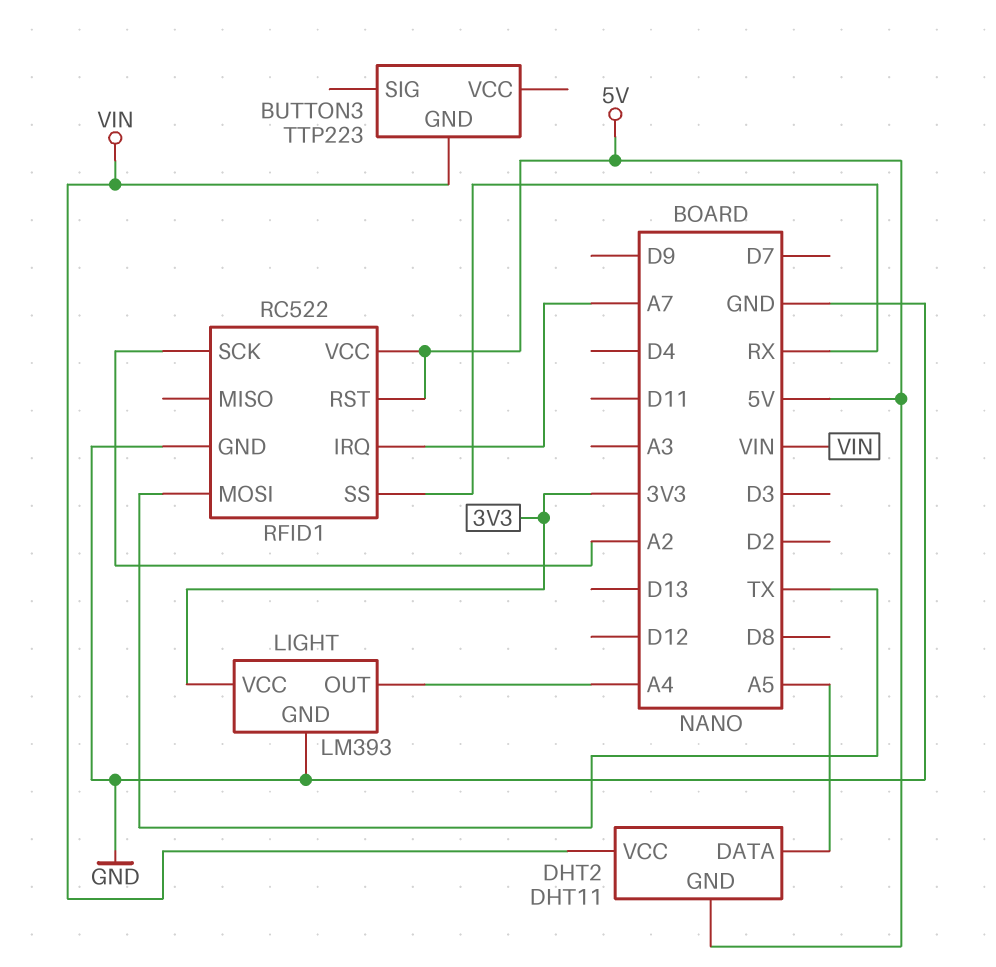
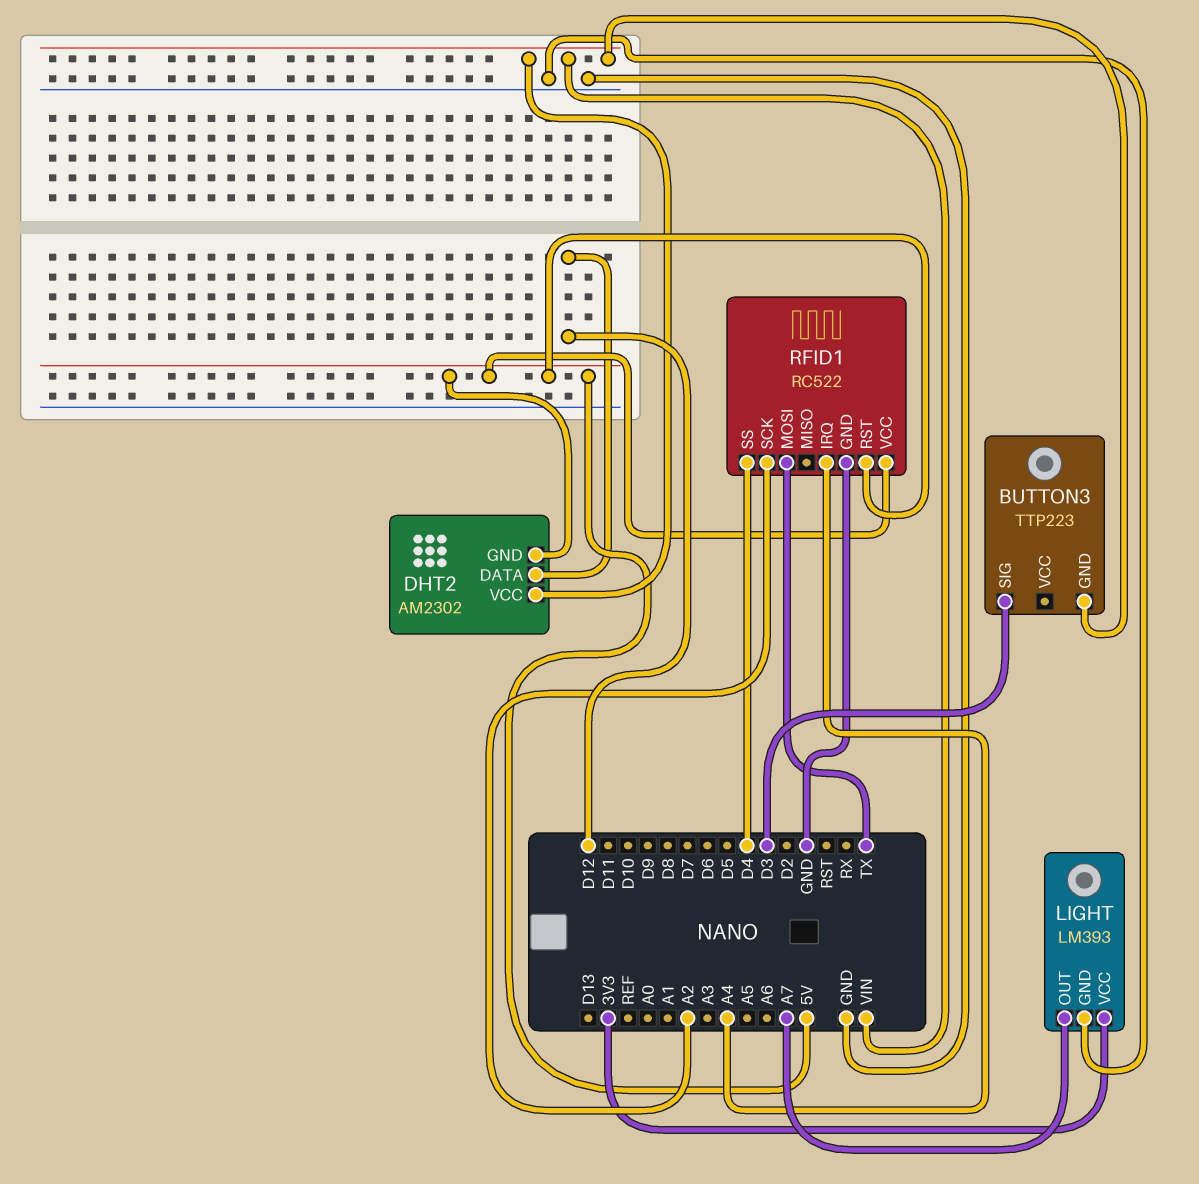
BUTTON3 pin SIG: none -> D3
DHT2: DHT11 -> AM2302
DHT2 pin DATA: A5 -> D12
LIGHT pin OUT: A4 -> A7
RFID1 pin IRQ: A7 -> A4
RFID1 pin SS: RX -> D4

